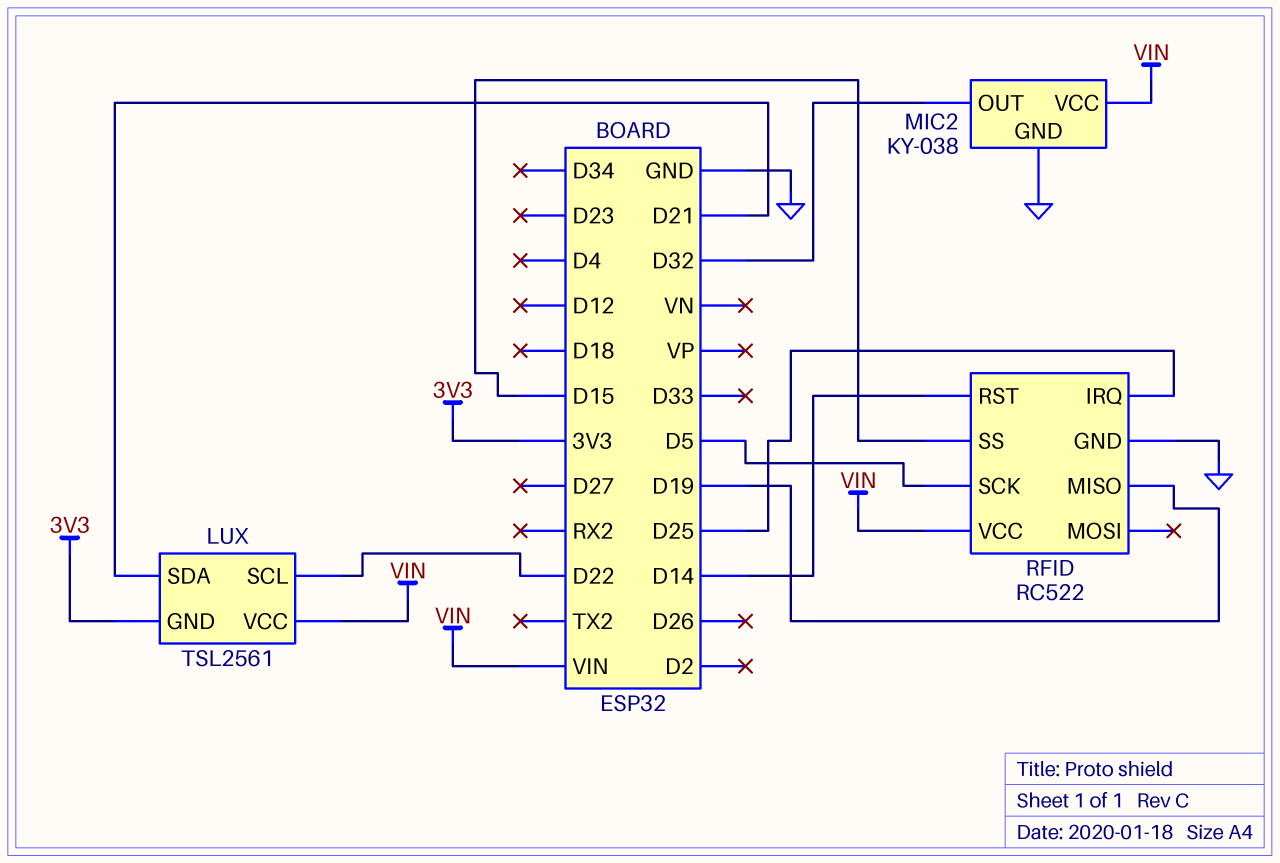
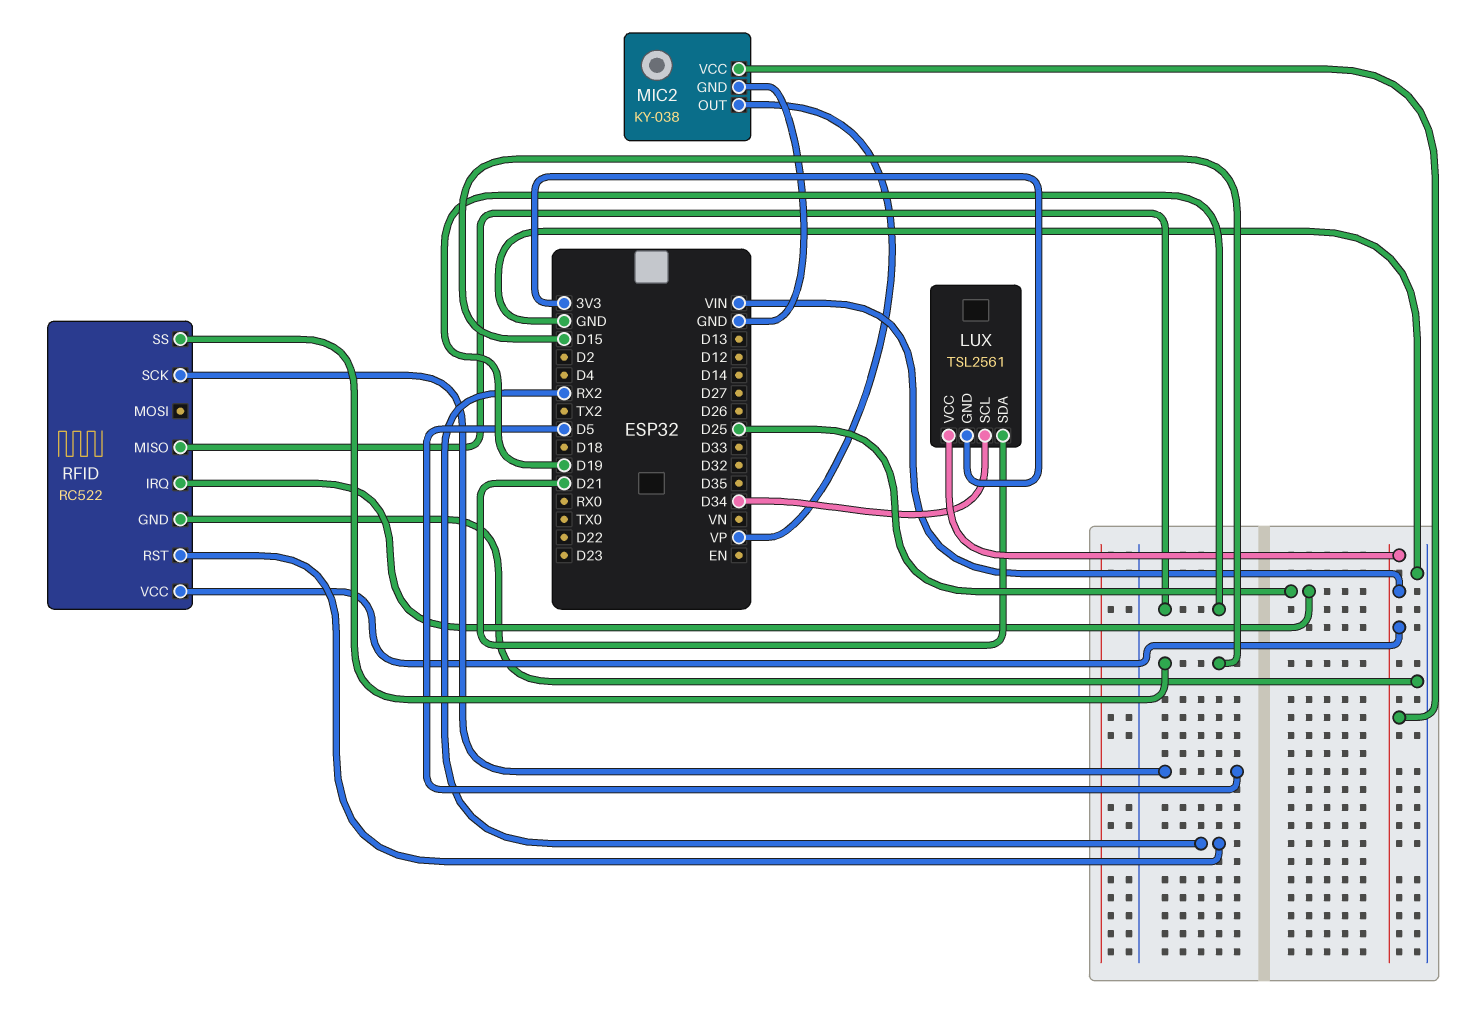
LUX pin SCL: D22 -> D34
MIC2 pin OUT: D32 -> VP
RFID pin RST: D14 -> RX2

